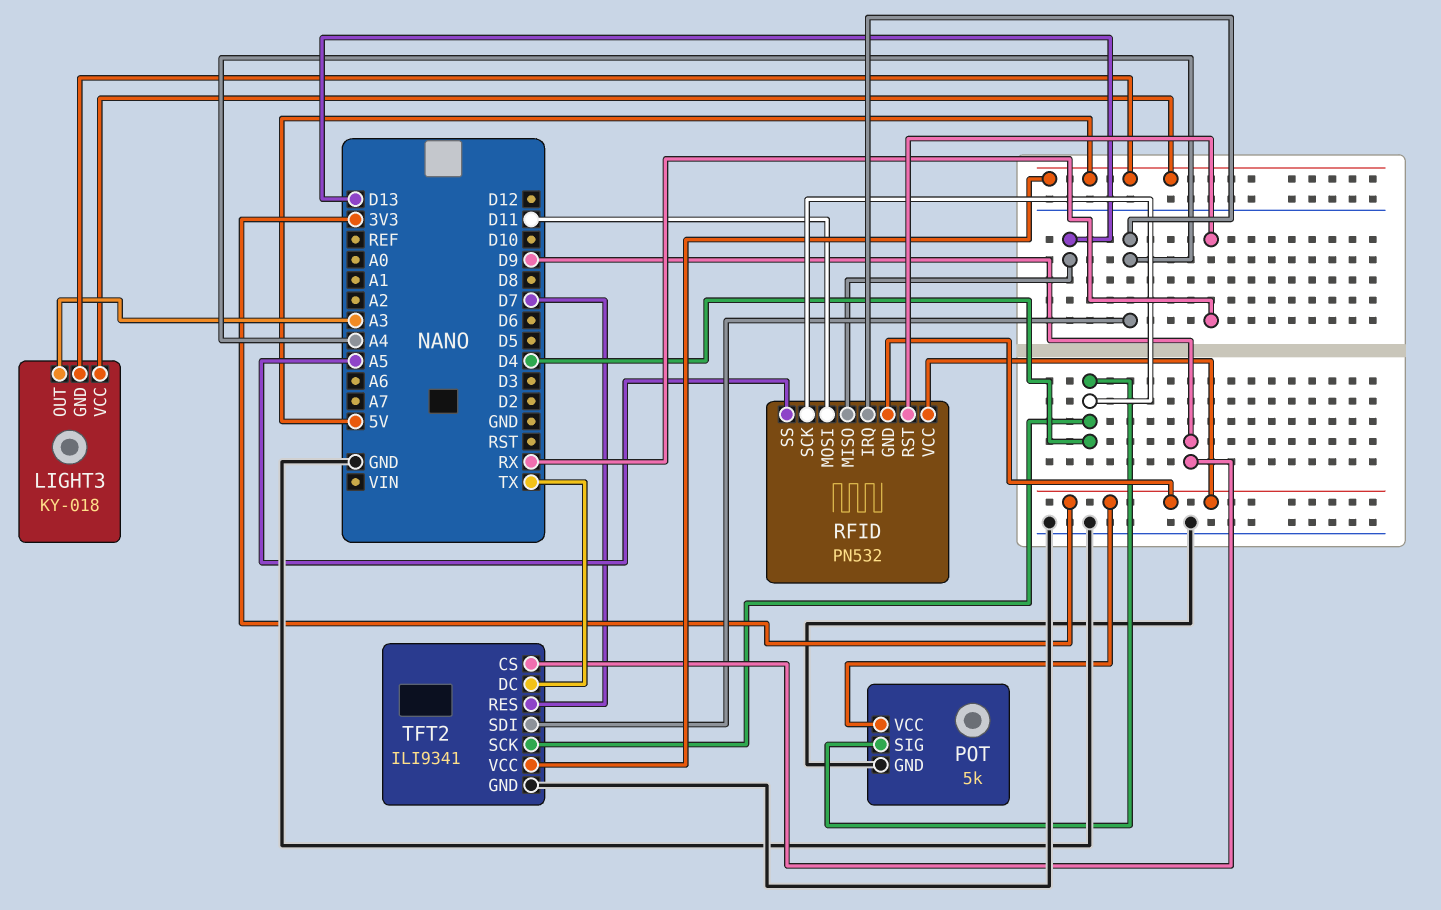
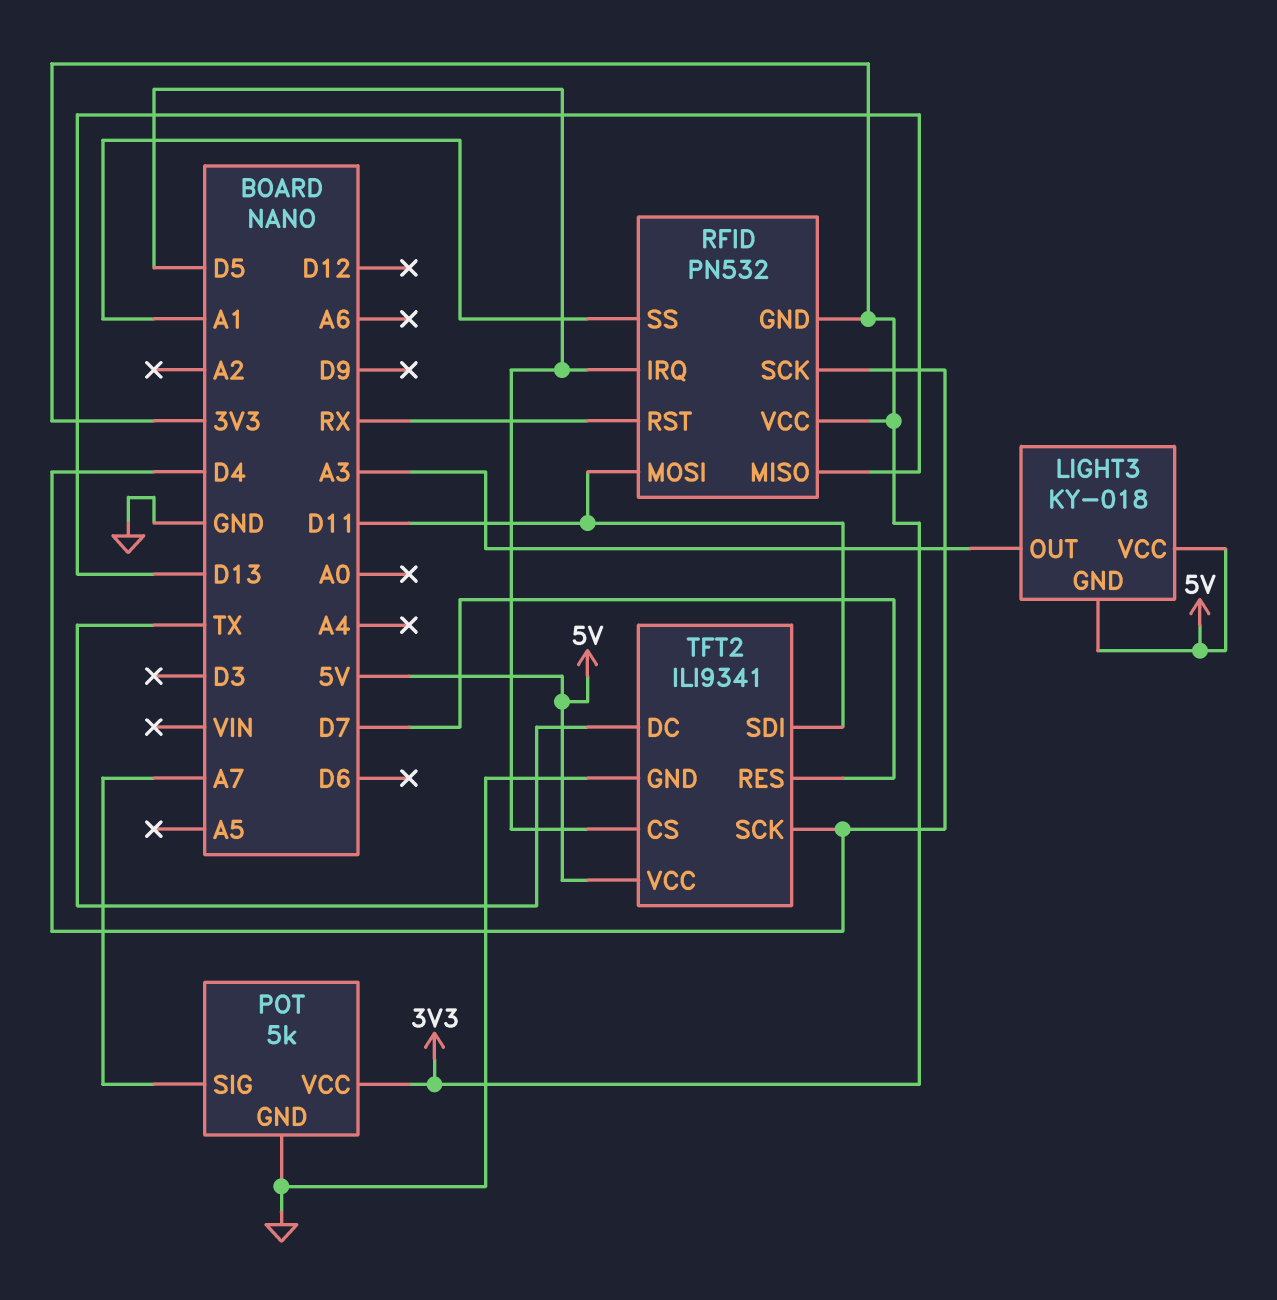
POT pin SIG: D4 -> A7
RFID pin IRQ: A4 -> D5
RFID pin SS: A5 -> A1
TFT2 pin CS: D9 -> D5
TFT2 pin SDI: A4 -> D11

